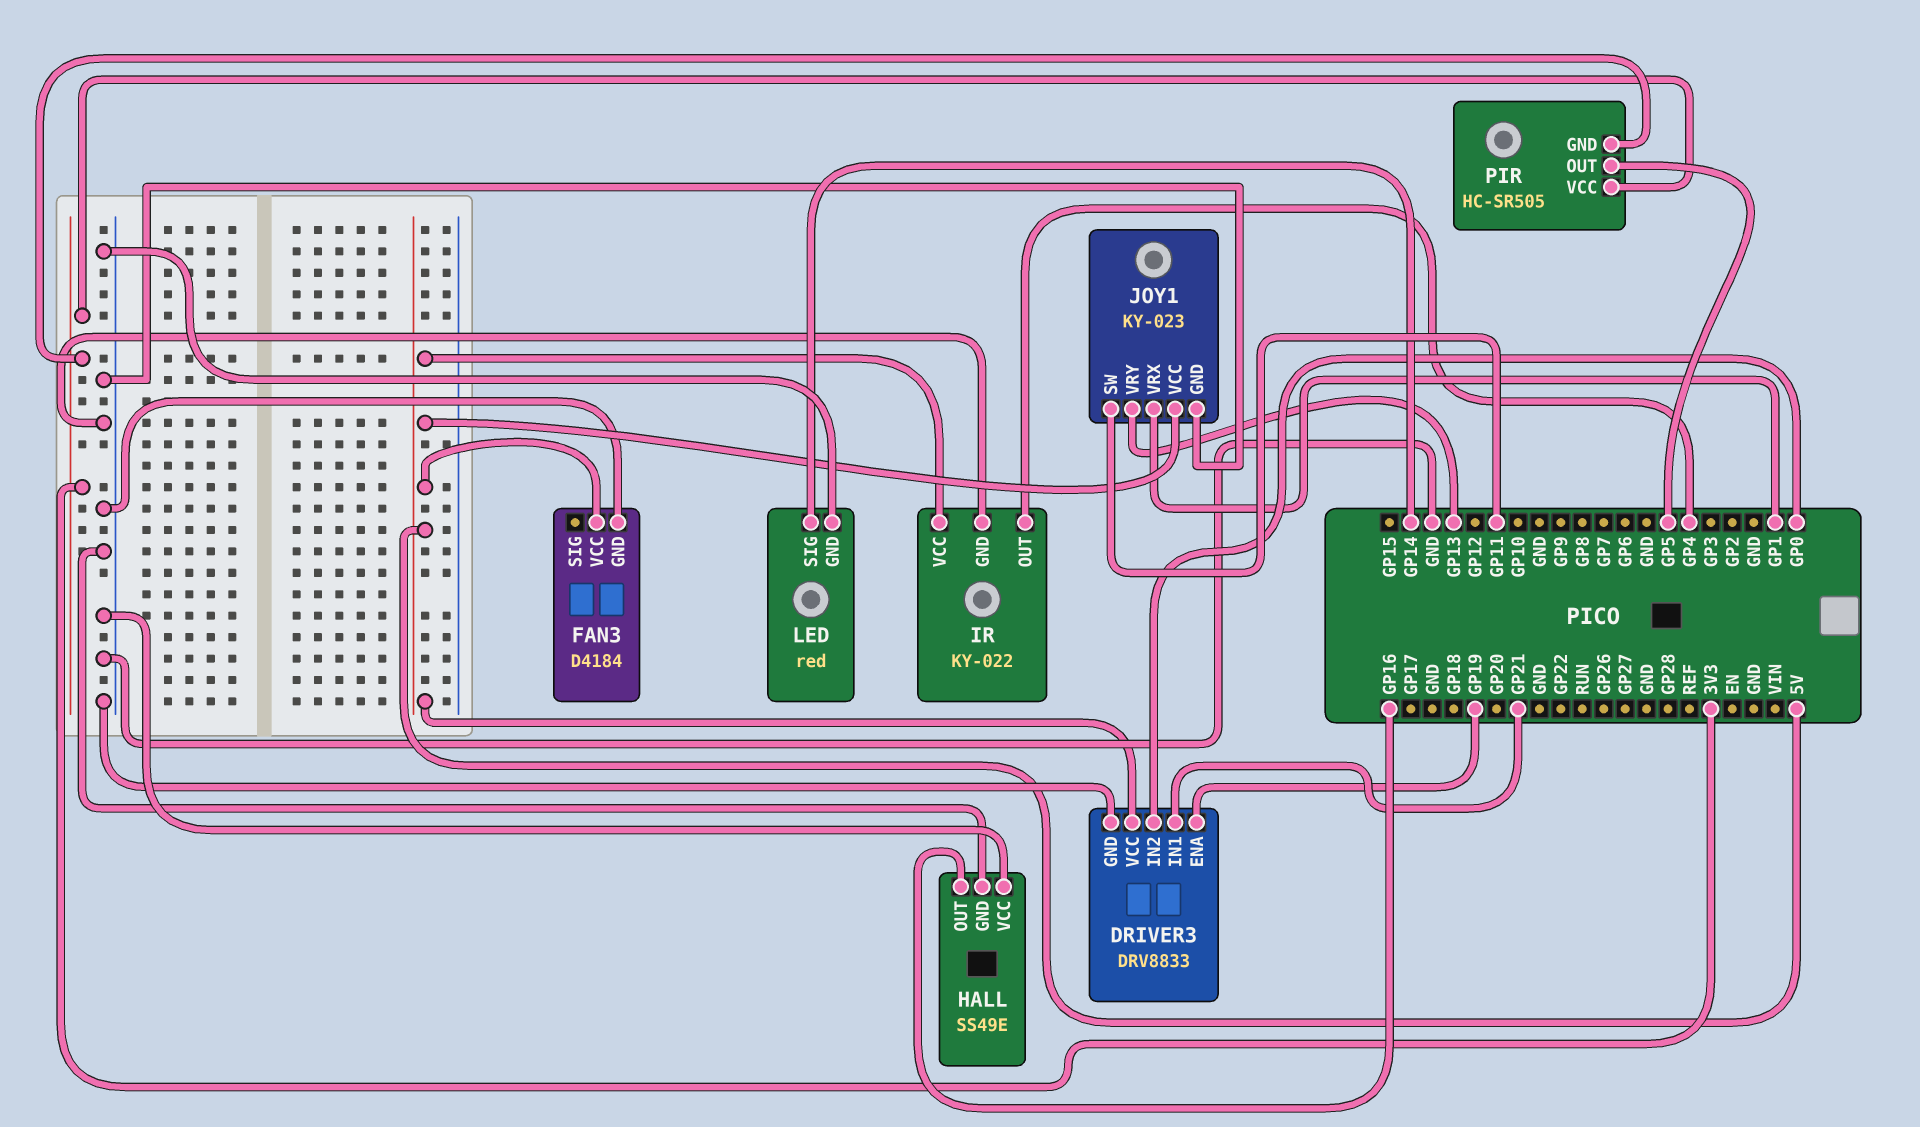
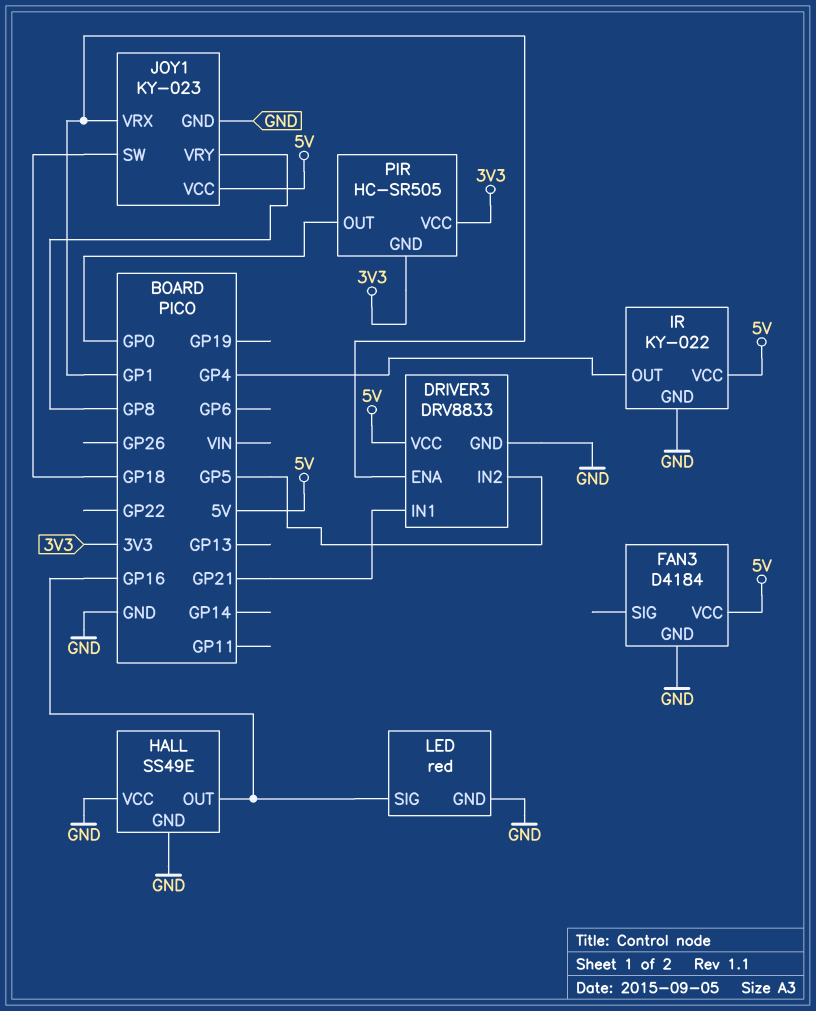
DRIVER3 pin ENA: GP19 -> GP1
DRIVER3 pin IN2: GP0 -> GP5
JOY1 pin SW: GP11 -> GP18
JOY1 pin VRY: GP13 -> GP8
LED pin SIG: GP14 -> GP16
PIR pin OUT: GP5 -> GP0

